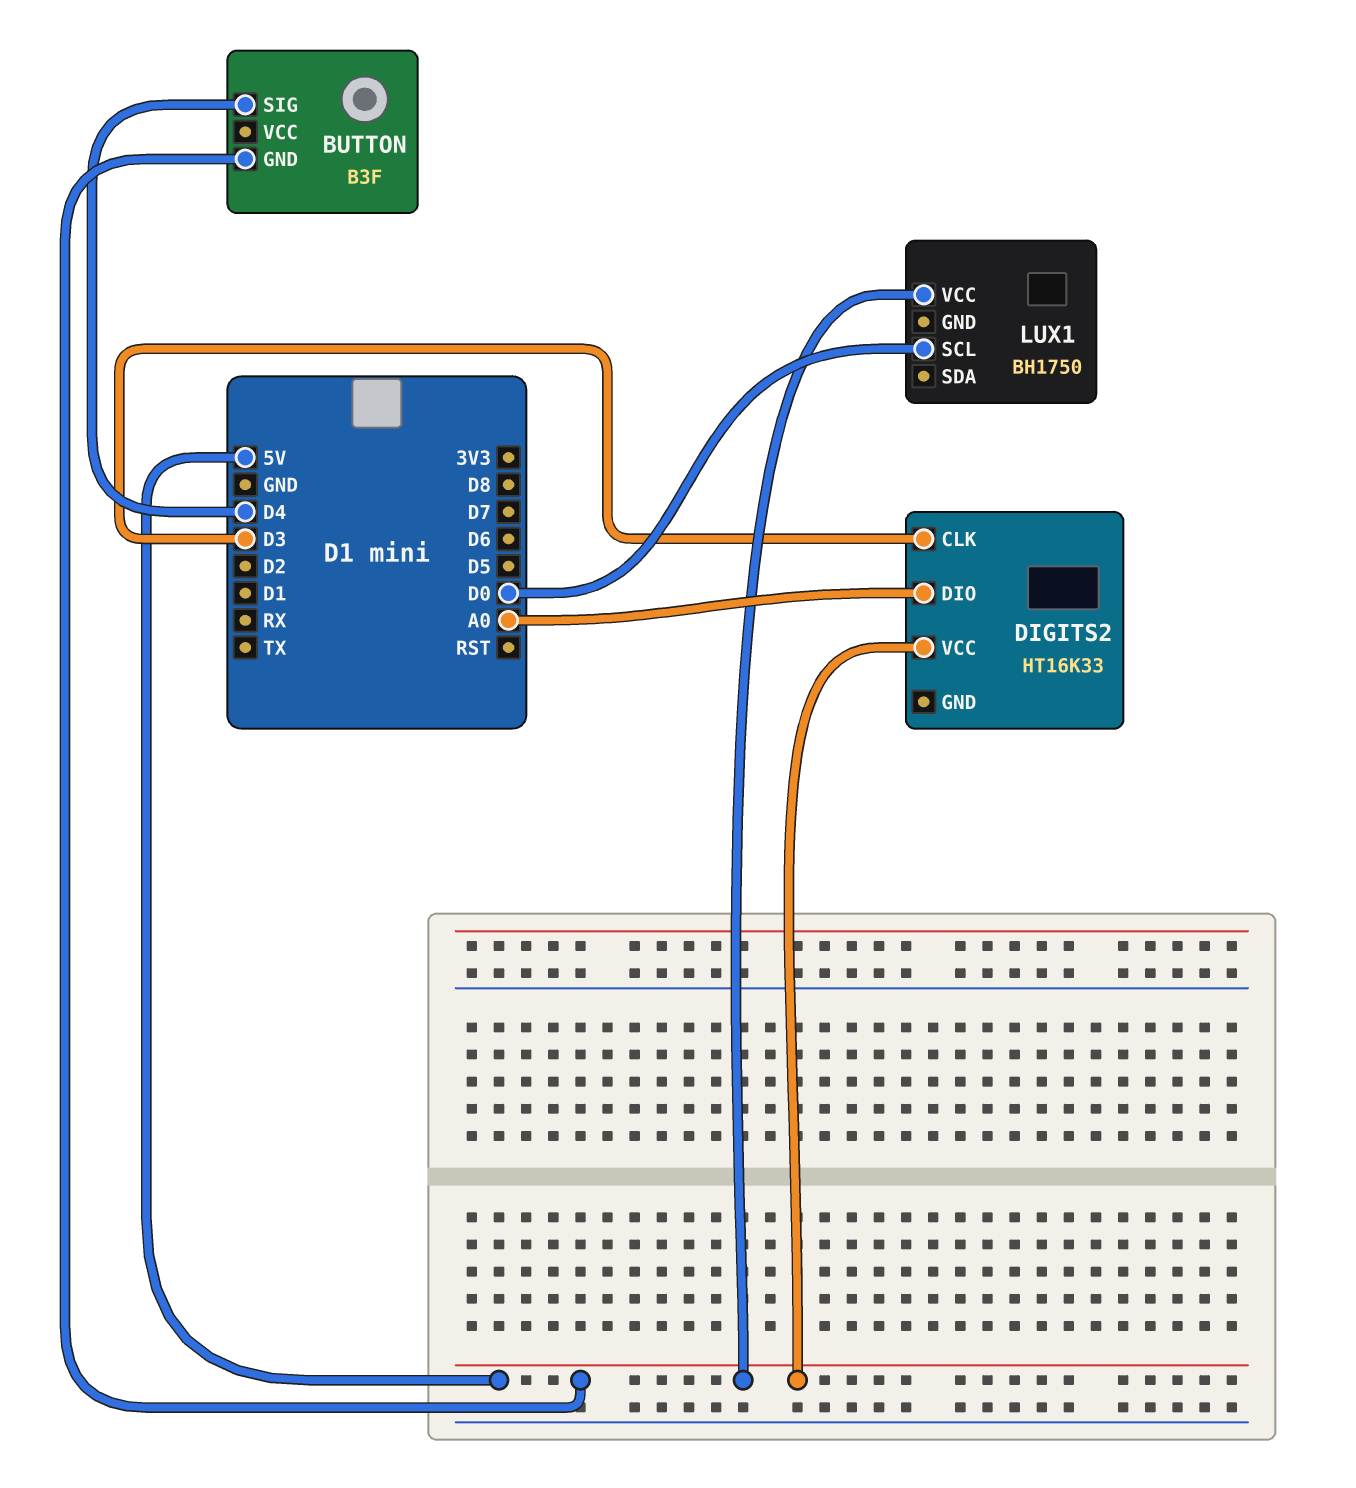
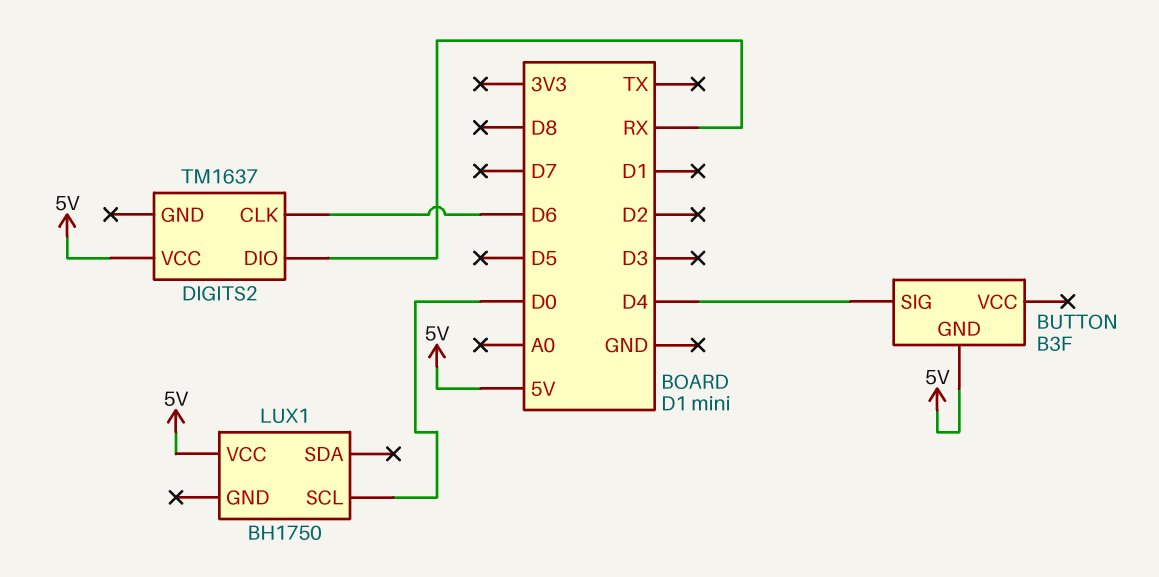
DIGITS2: HT16K33 -> TM1637
DIGITS2 pin CLK: D3 -> D6
DIGITS2 pin DIO: A0 -> RX

